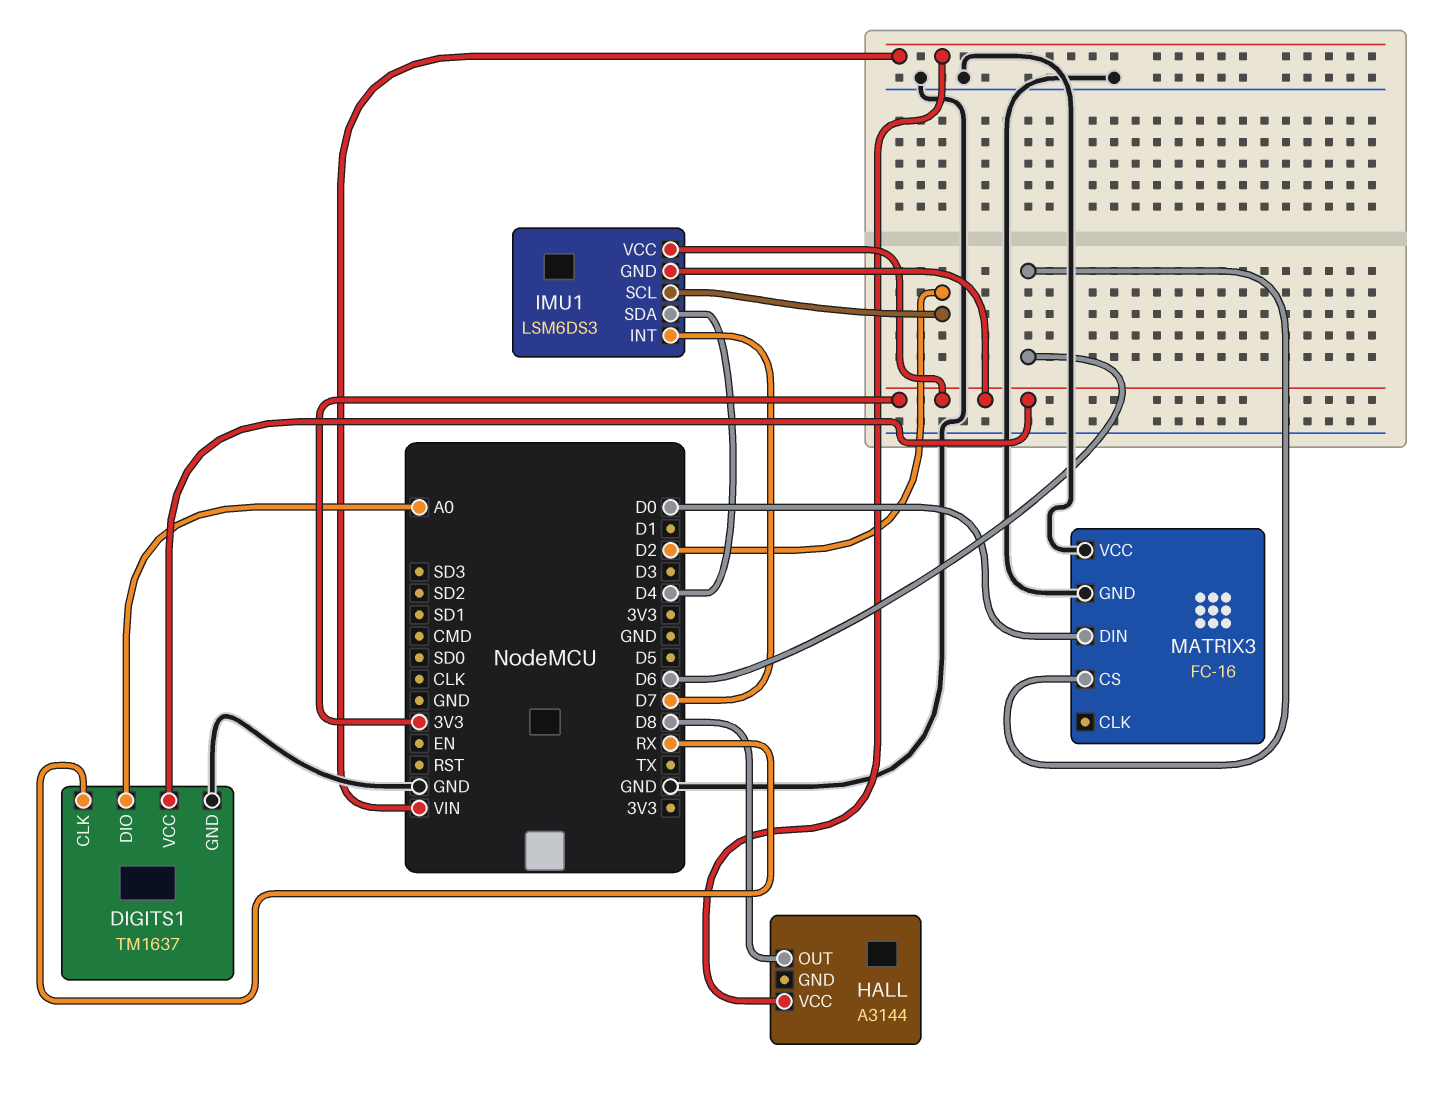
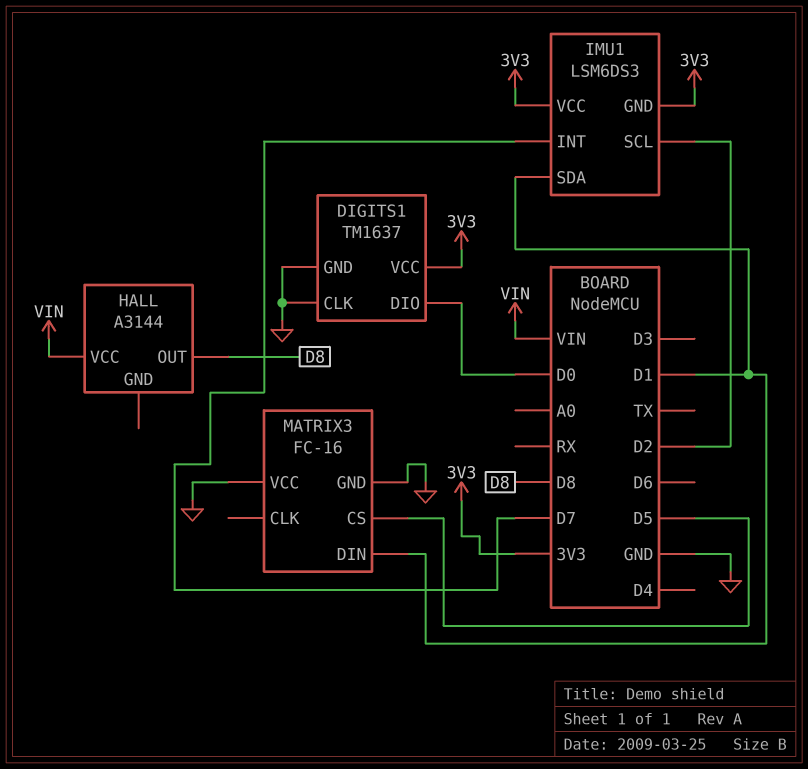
DIGITS1 pin CLK: RX -> GND
DIGITS1 pin DIO: A0 -> D0
IMU1 pin SDA: D4 -> D1
MATRIX3 pin CS: D6 -> D5
MATRIX3 pin DIN: D0 -> D1

